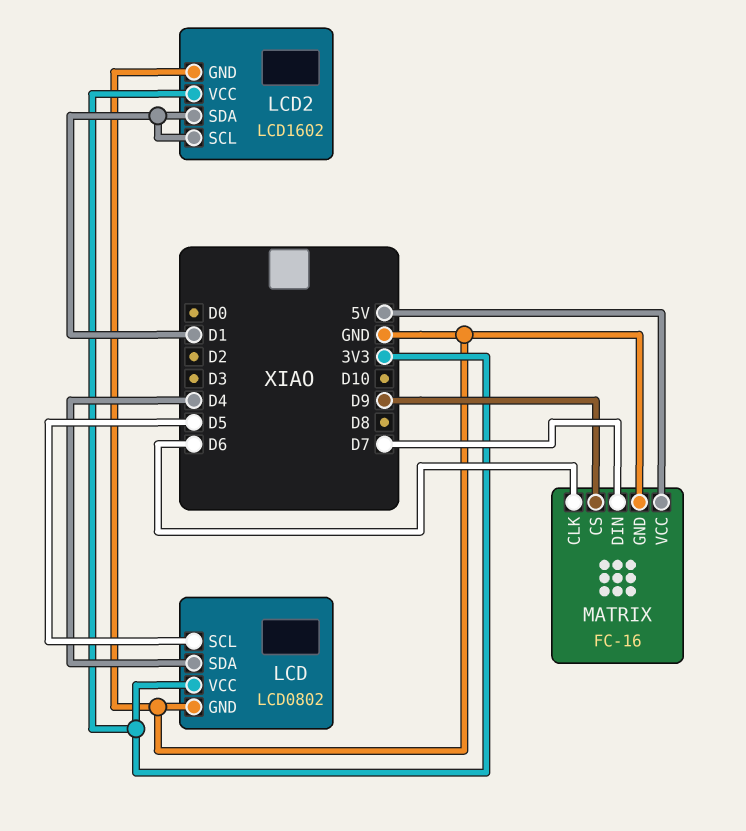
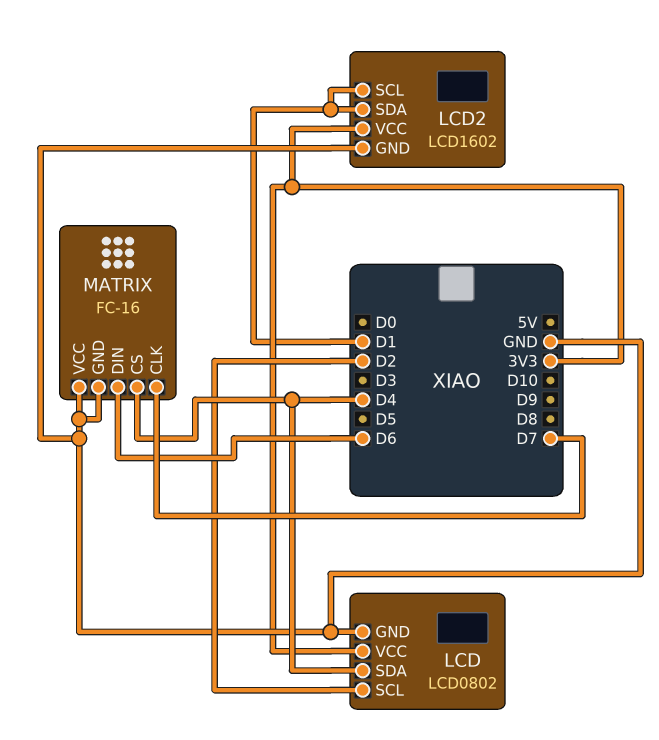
LCD pin SCL: D5 -> D2
MATRIX pin CLK: D6 -> D7
MATRIX pin CS: D9 -> D4
MATRIX pin DIN: D7 -> D6
MATRIX pin VCC: 5V -> GND

